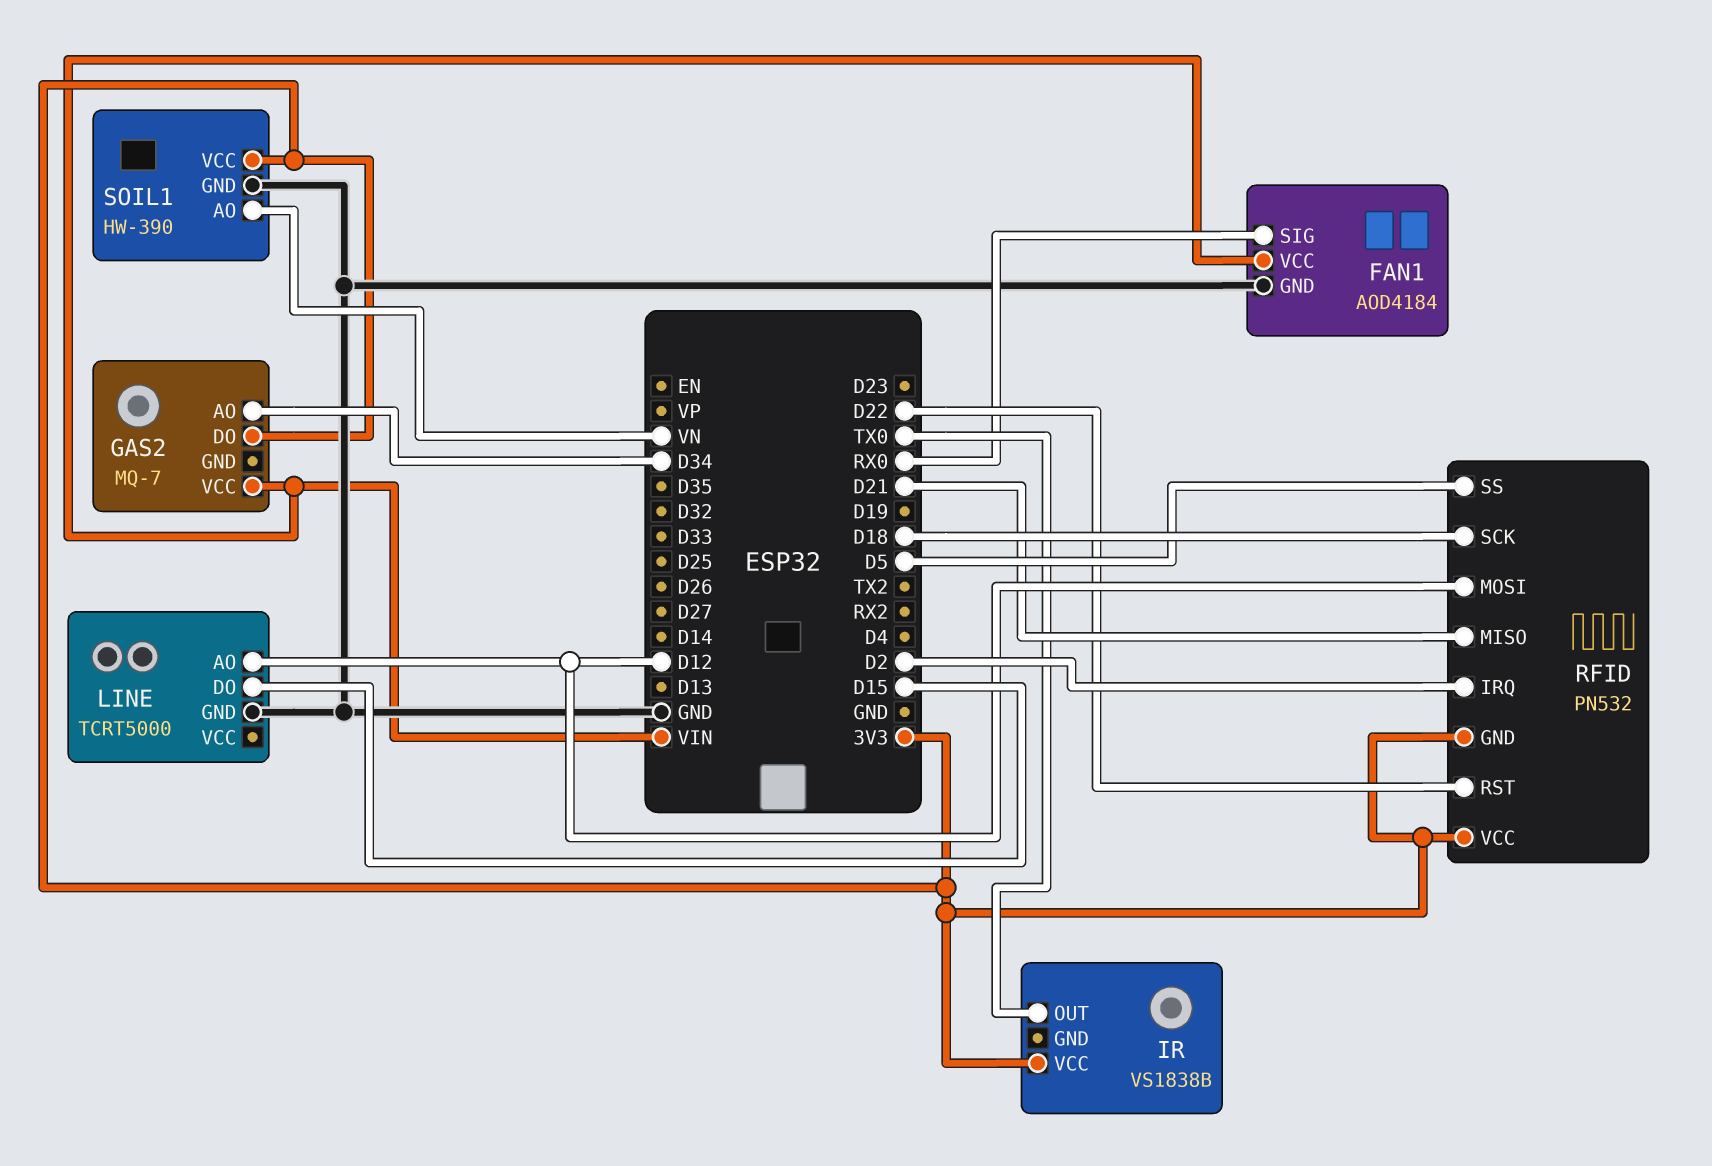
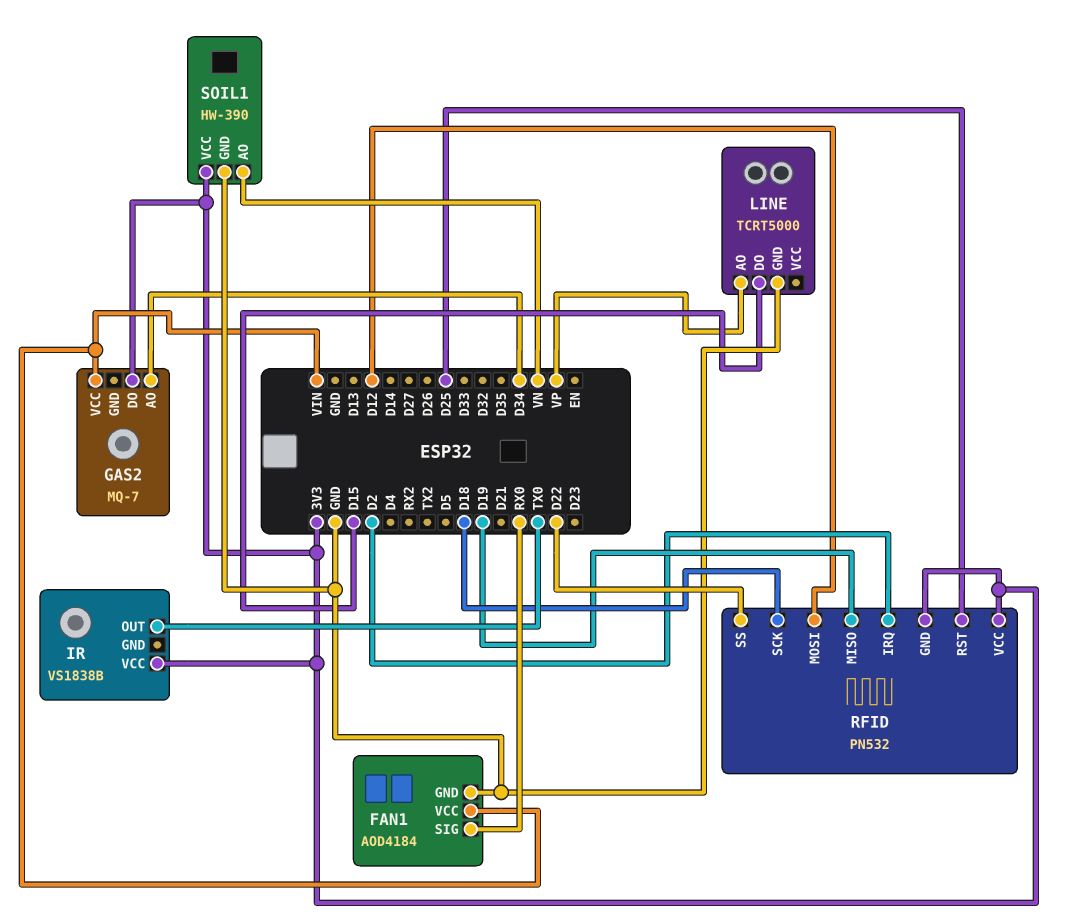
LINE pin AO: D12 -> VP
RFID pin MISO: D21 -> D19
RFID pin RST: D22 -> D25
RFID pin SS: D5 -> D22

